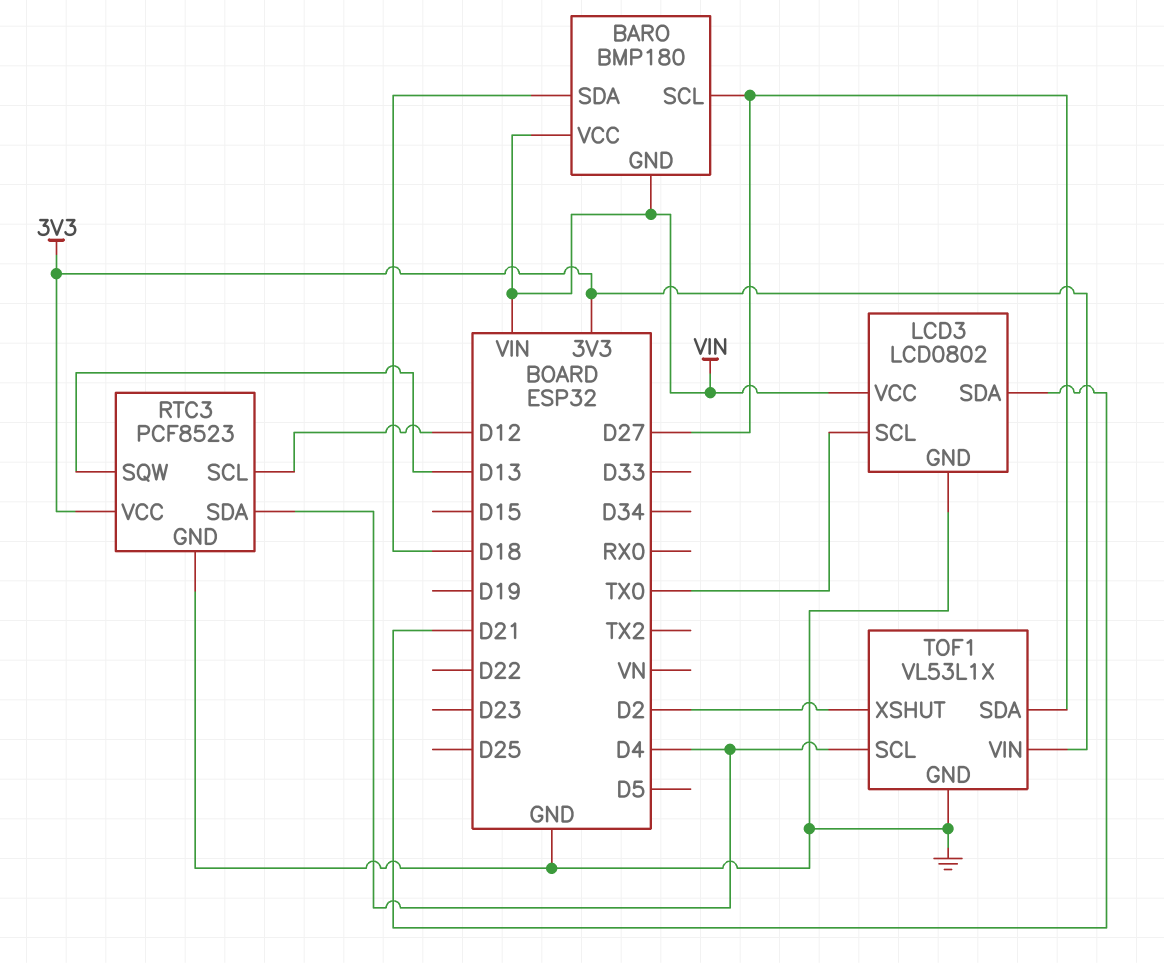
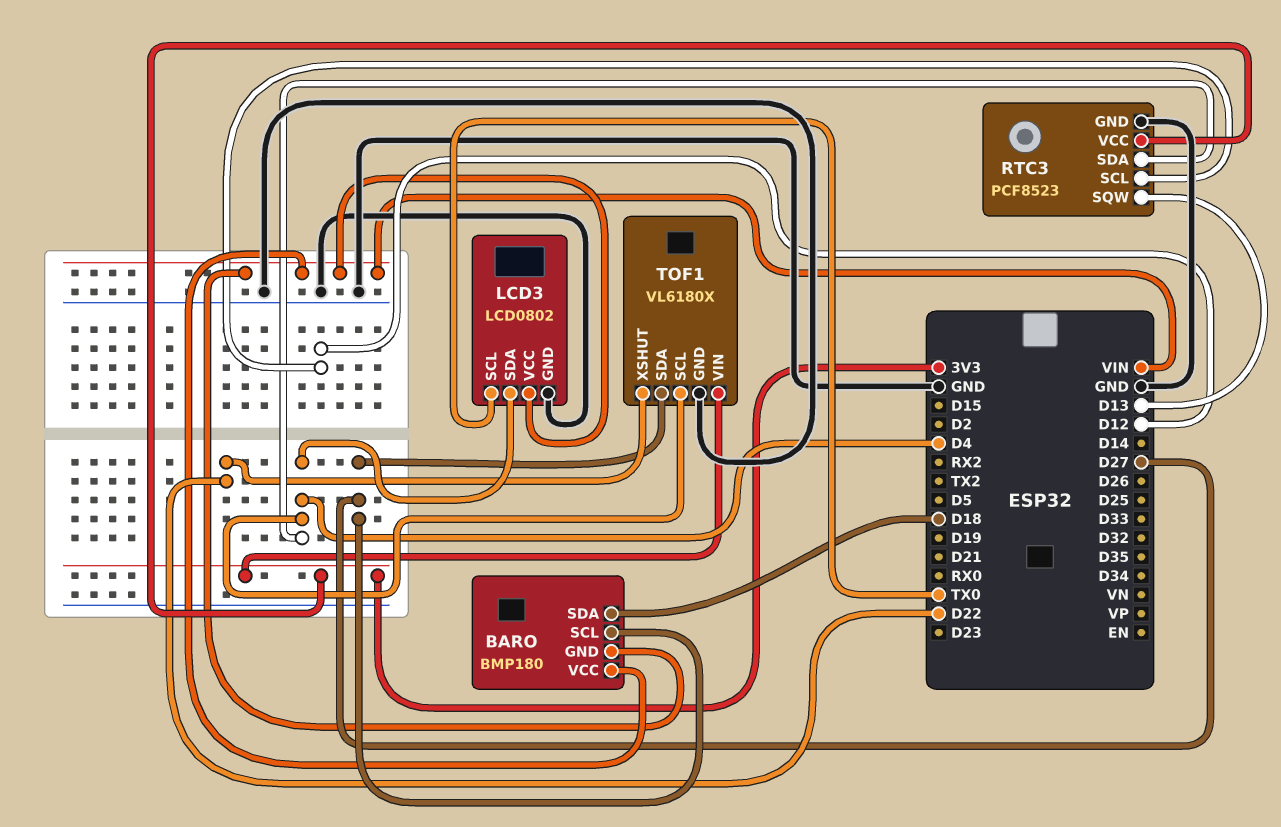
LCD3 pin SDA: D21 -> D4
TOF1: VL53L1X -> VL6180X
TOF1 pin XSHUT: D2 -> D22

